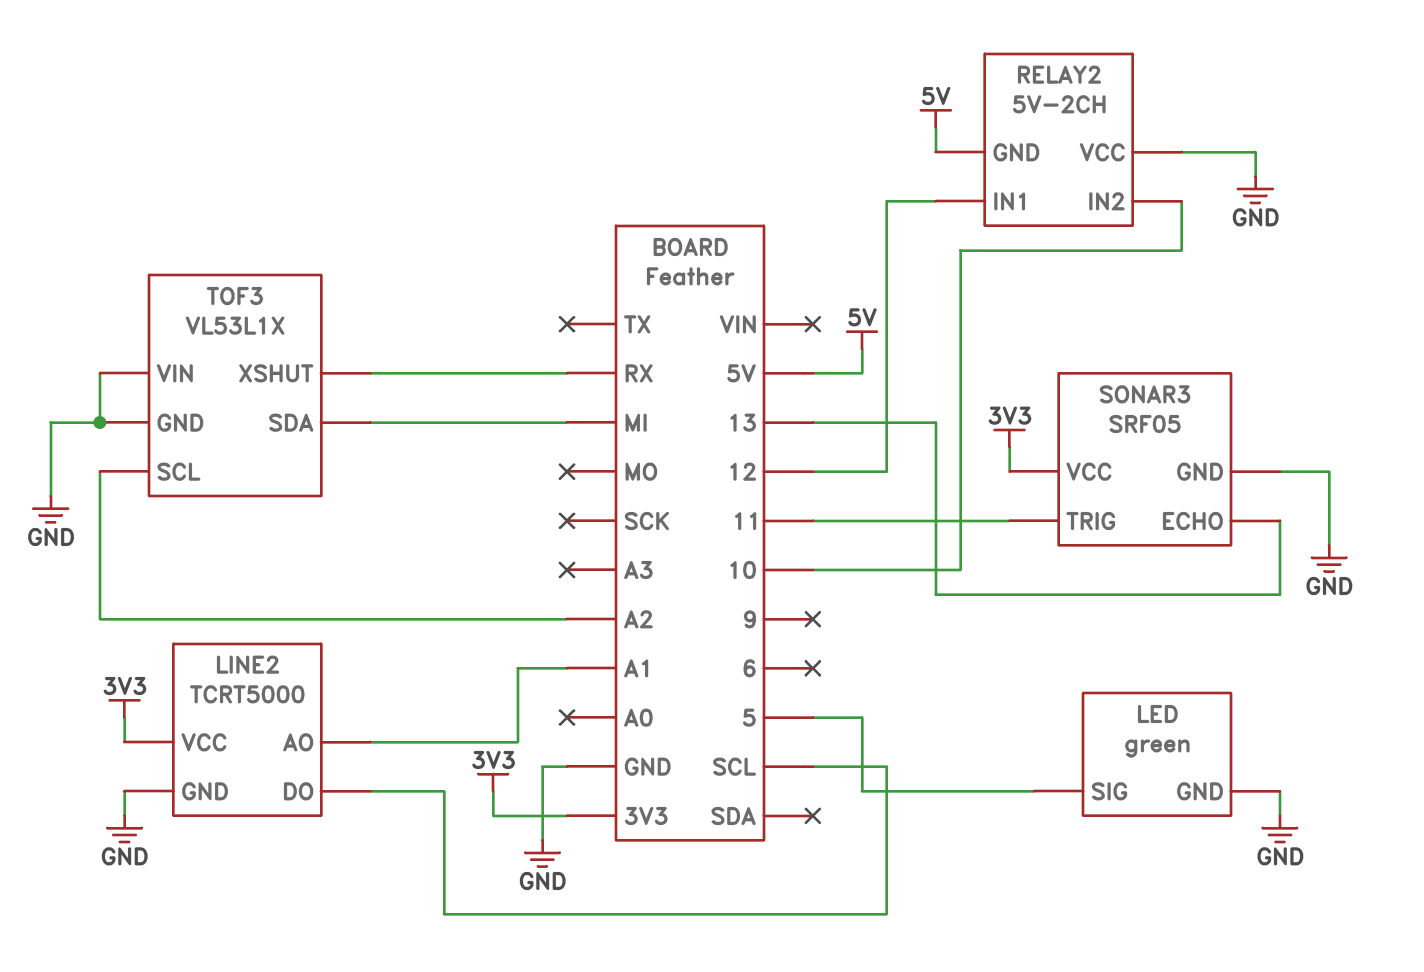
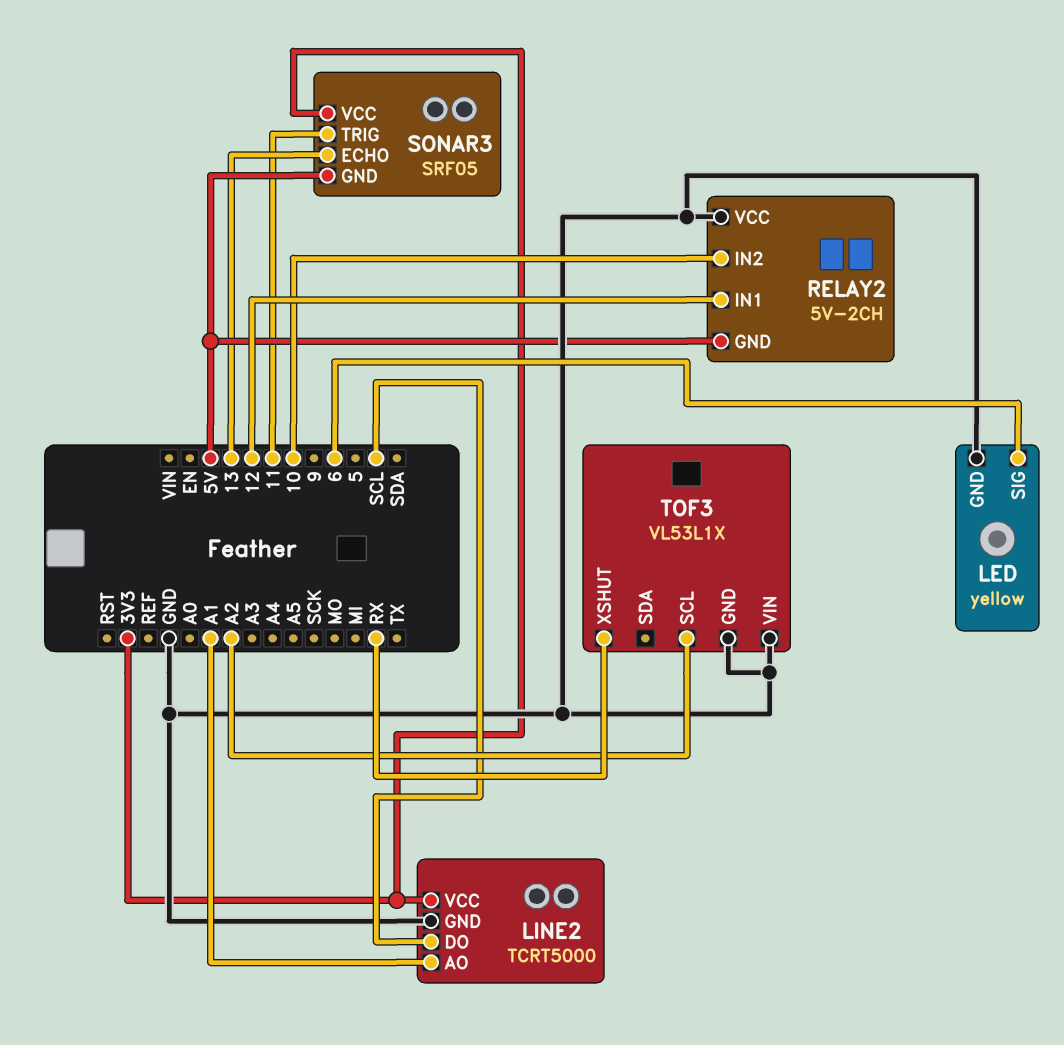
LED: green -> yellow
LED pin SIG: 5 -> 6
SONAR3 pin GND: GND -> 5V
TOF3 pin SDA: MI -> none

